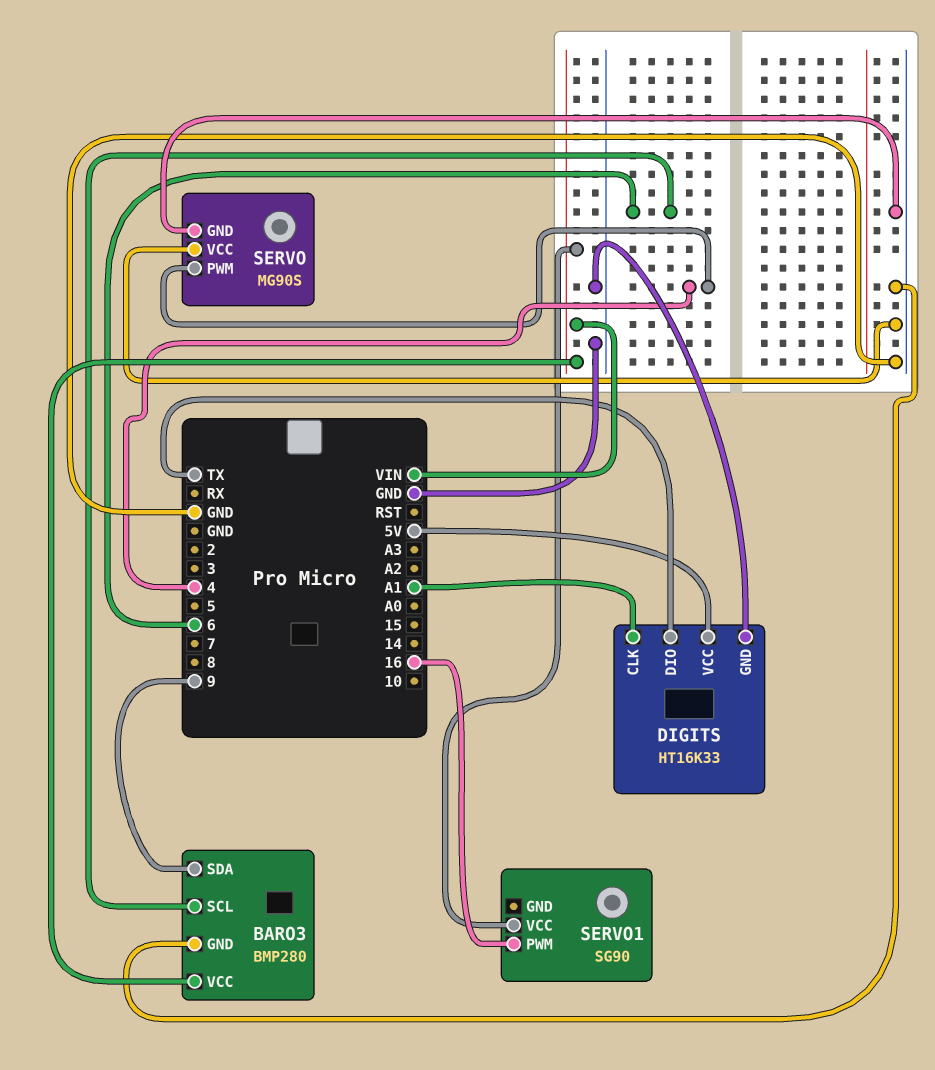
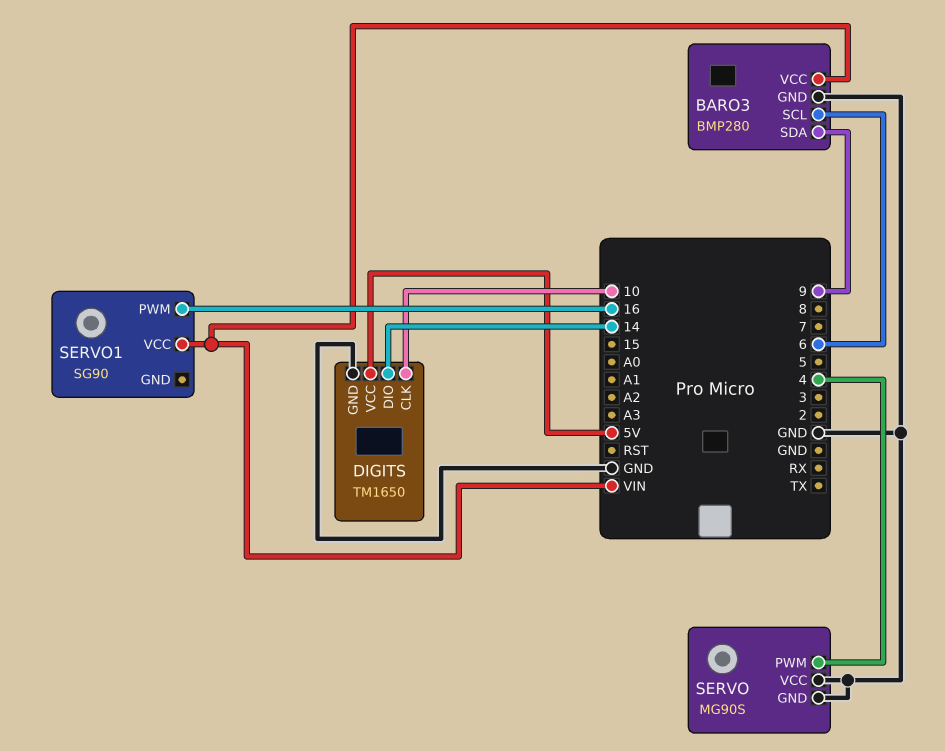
DIGITS: HT16K33 -> TM1650
DIGITS pin CLK: A1 -> 10
DIGITS pin DIO: TX -> 14

